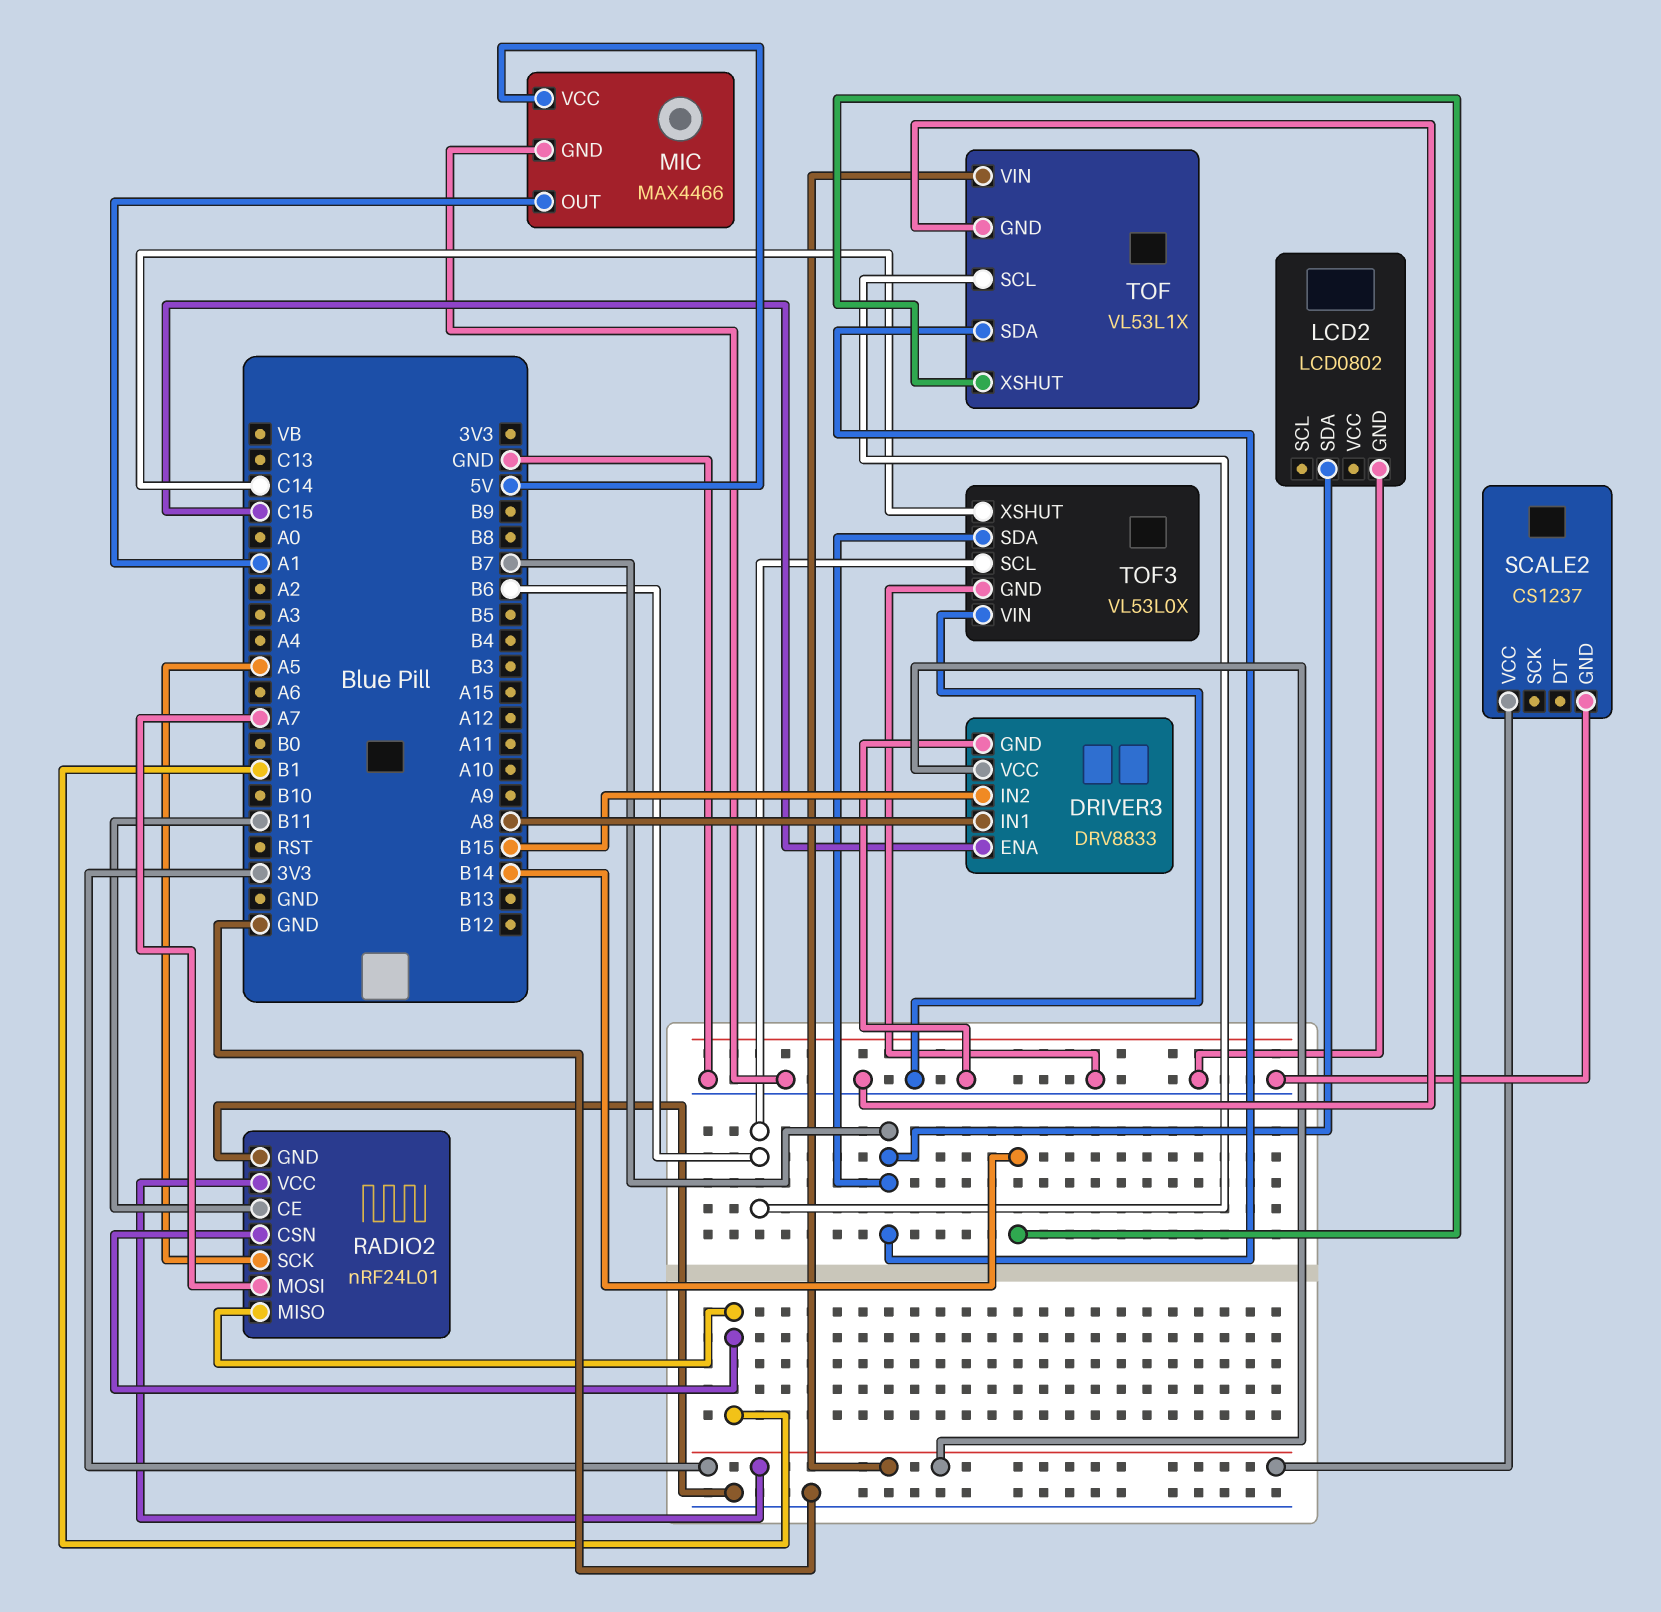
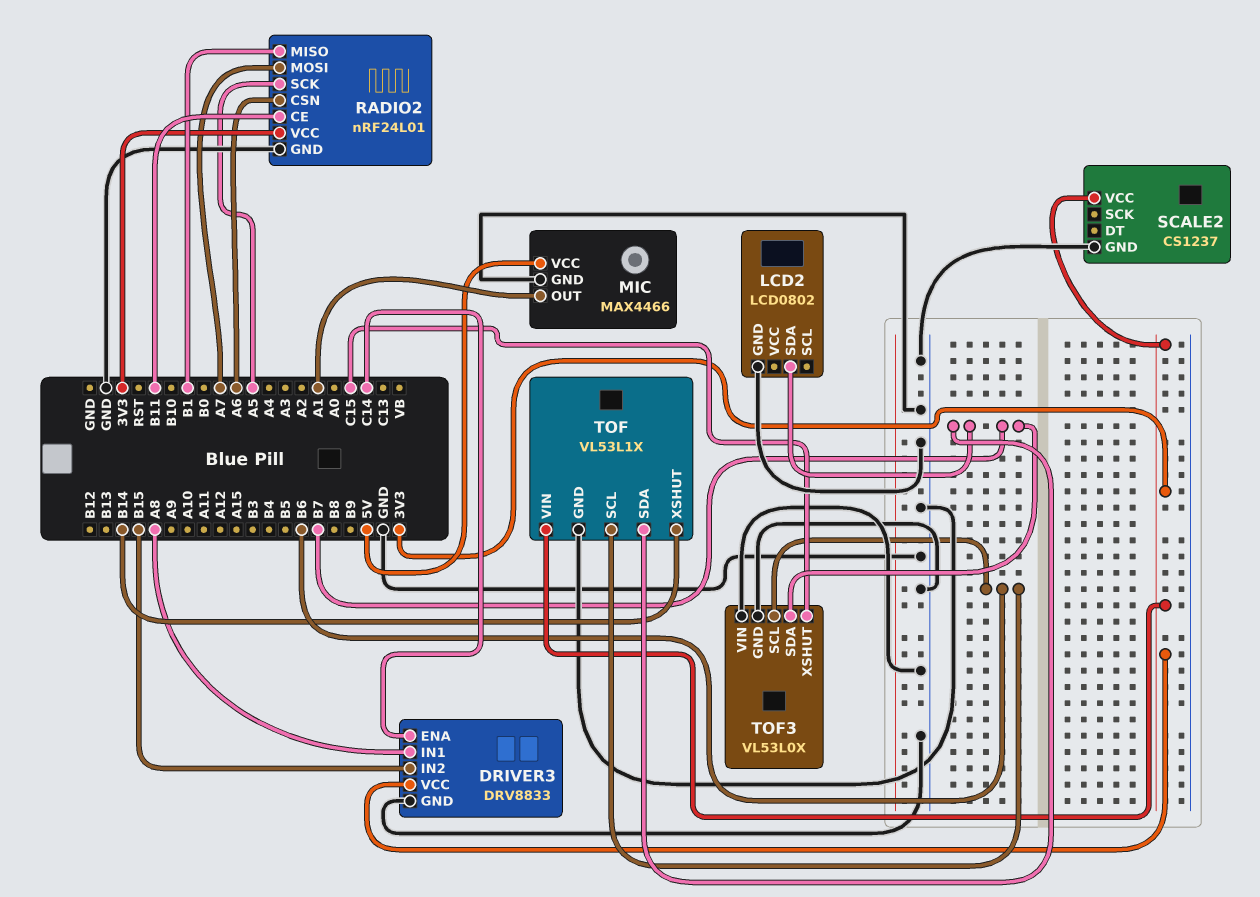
DRIVER3 pin ENA: C15 -> C14
RADIO2 pin CSN: B1 -> A6
TOF3 pin XSHUT: C14 -> C15

